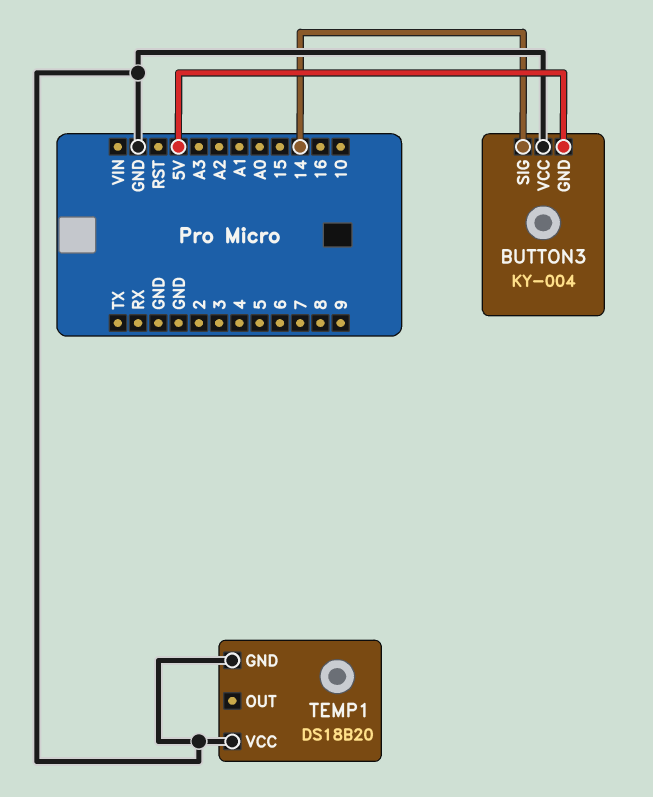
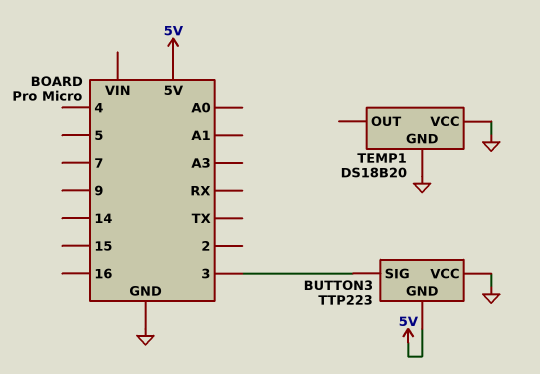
BUTTON3: KY-004 -> TTP223
BUTTON3 pin SIG: 14 -> 3

